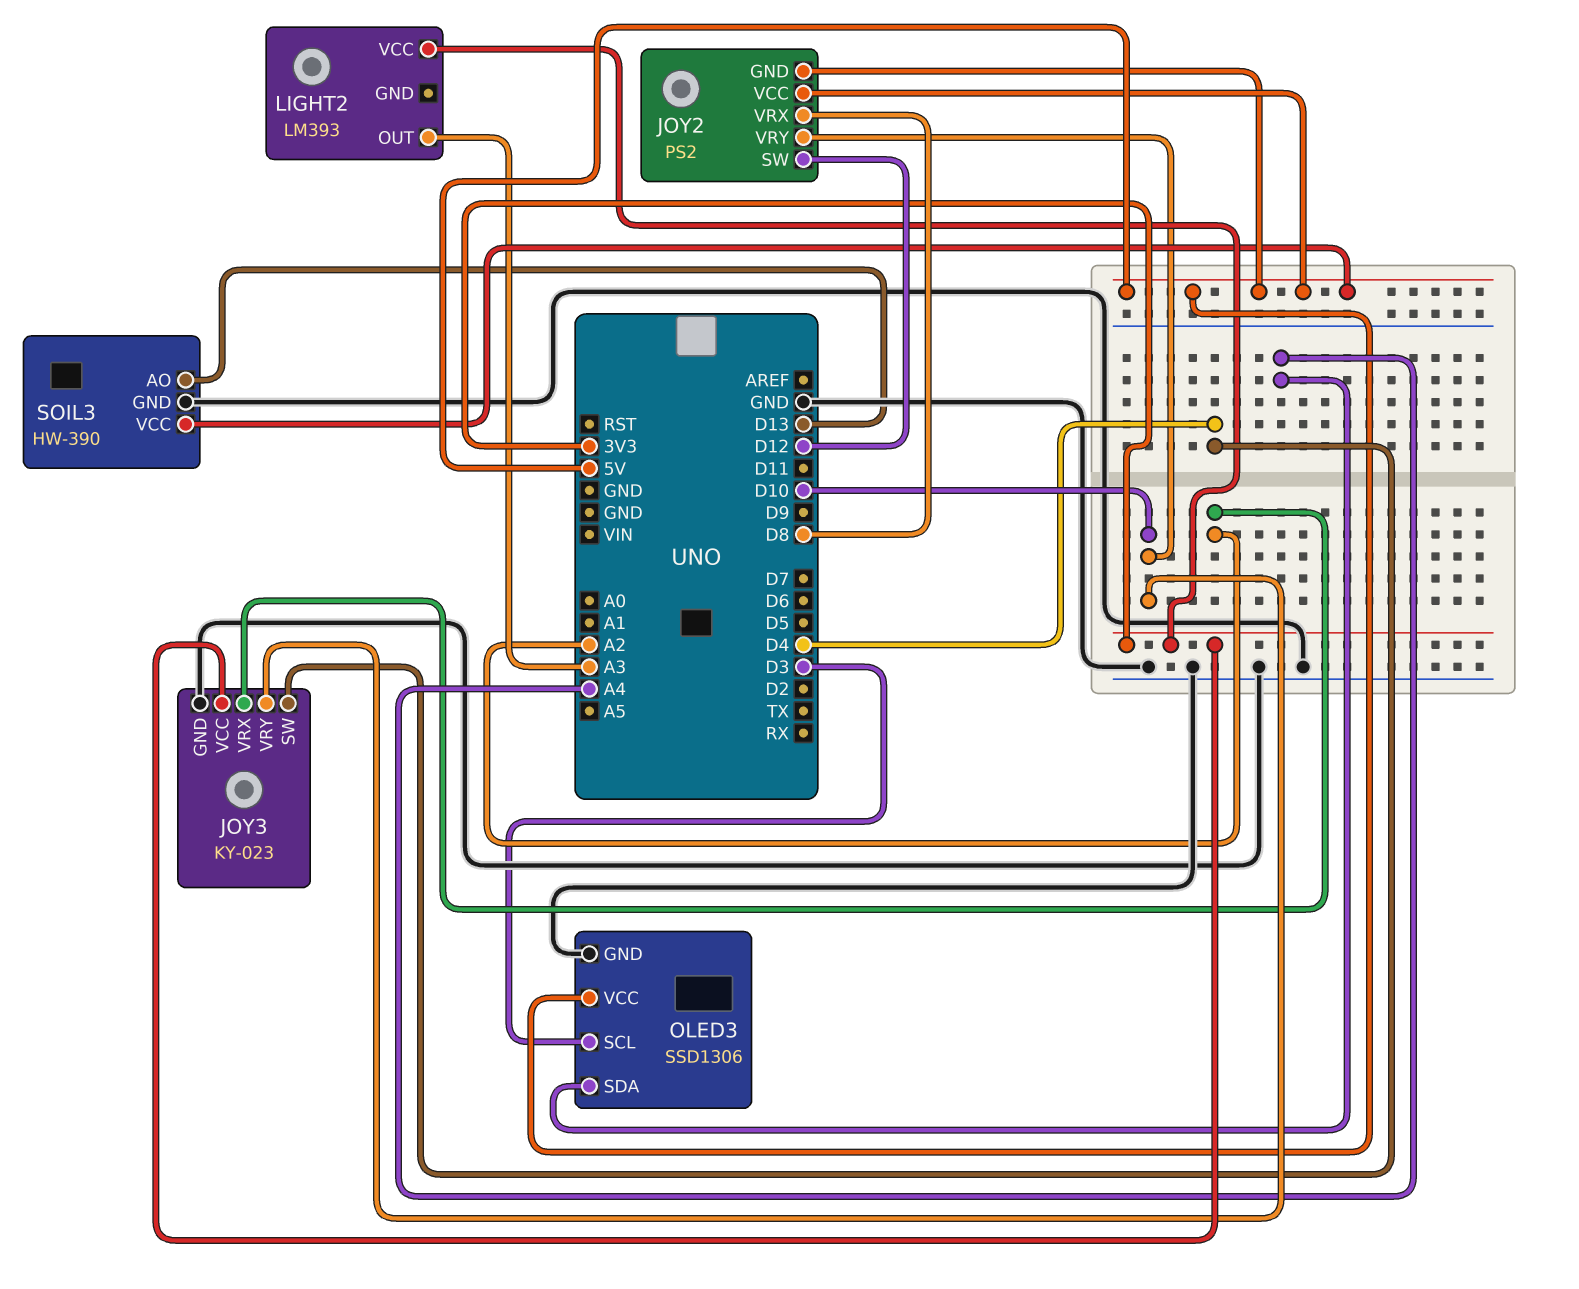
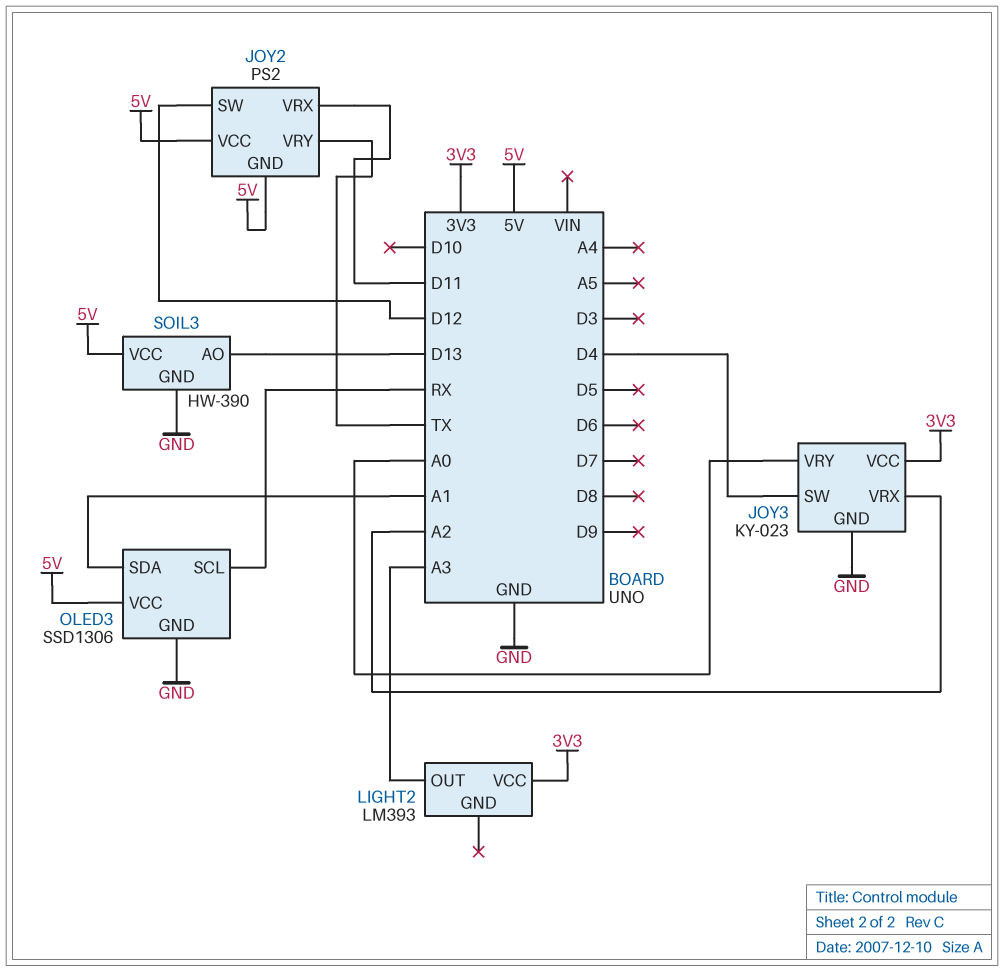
JOY2 pin VRX: D8 -> D11
JOY2 pin VRY: D10 -> TX
JOY3 pin VRY: D10 -> A0
OLED3 pin SCL: D3 -> RX
OLED3 pin SDA: A4 -> A1

